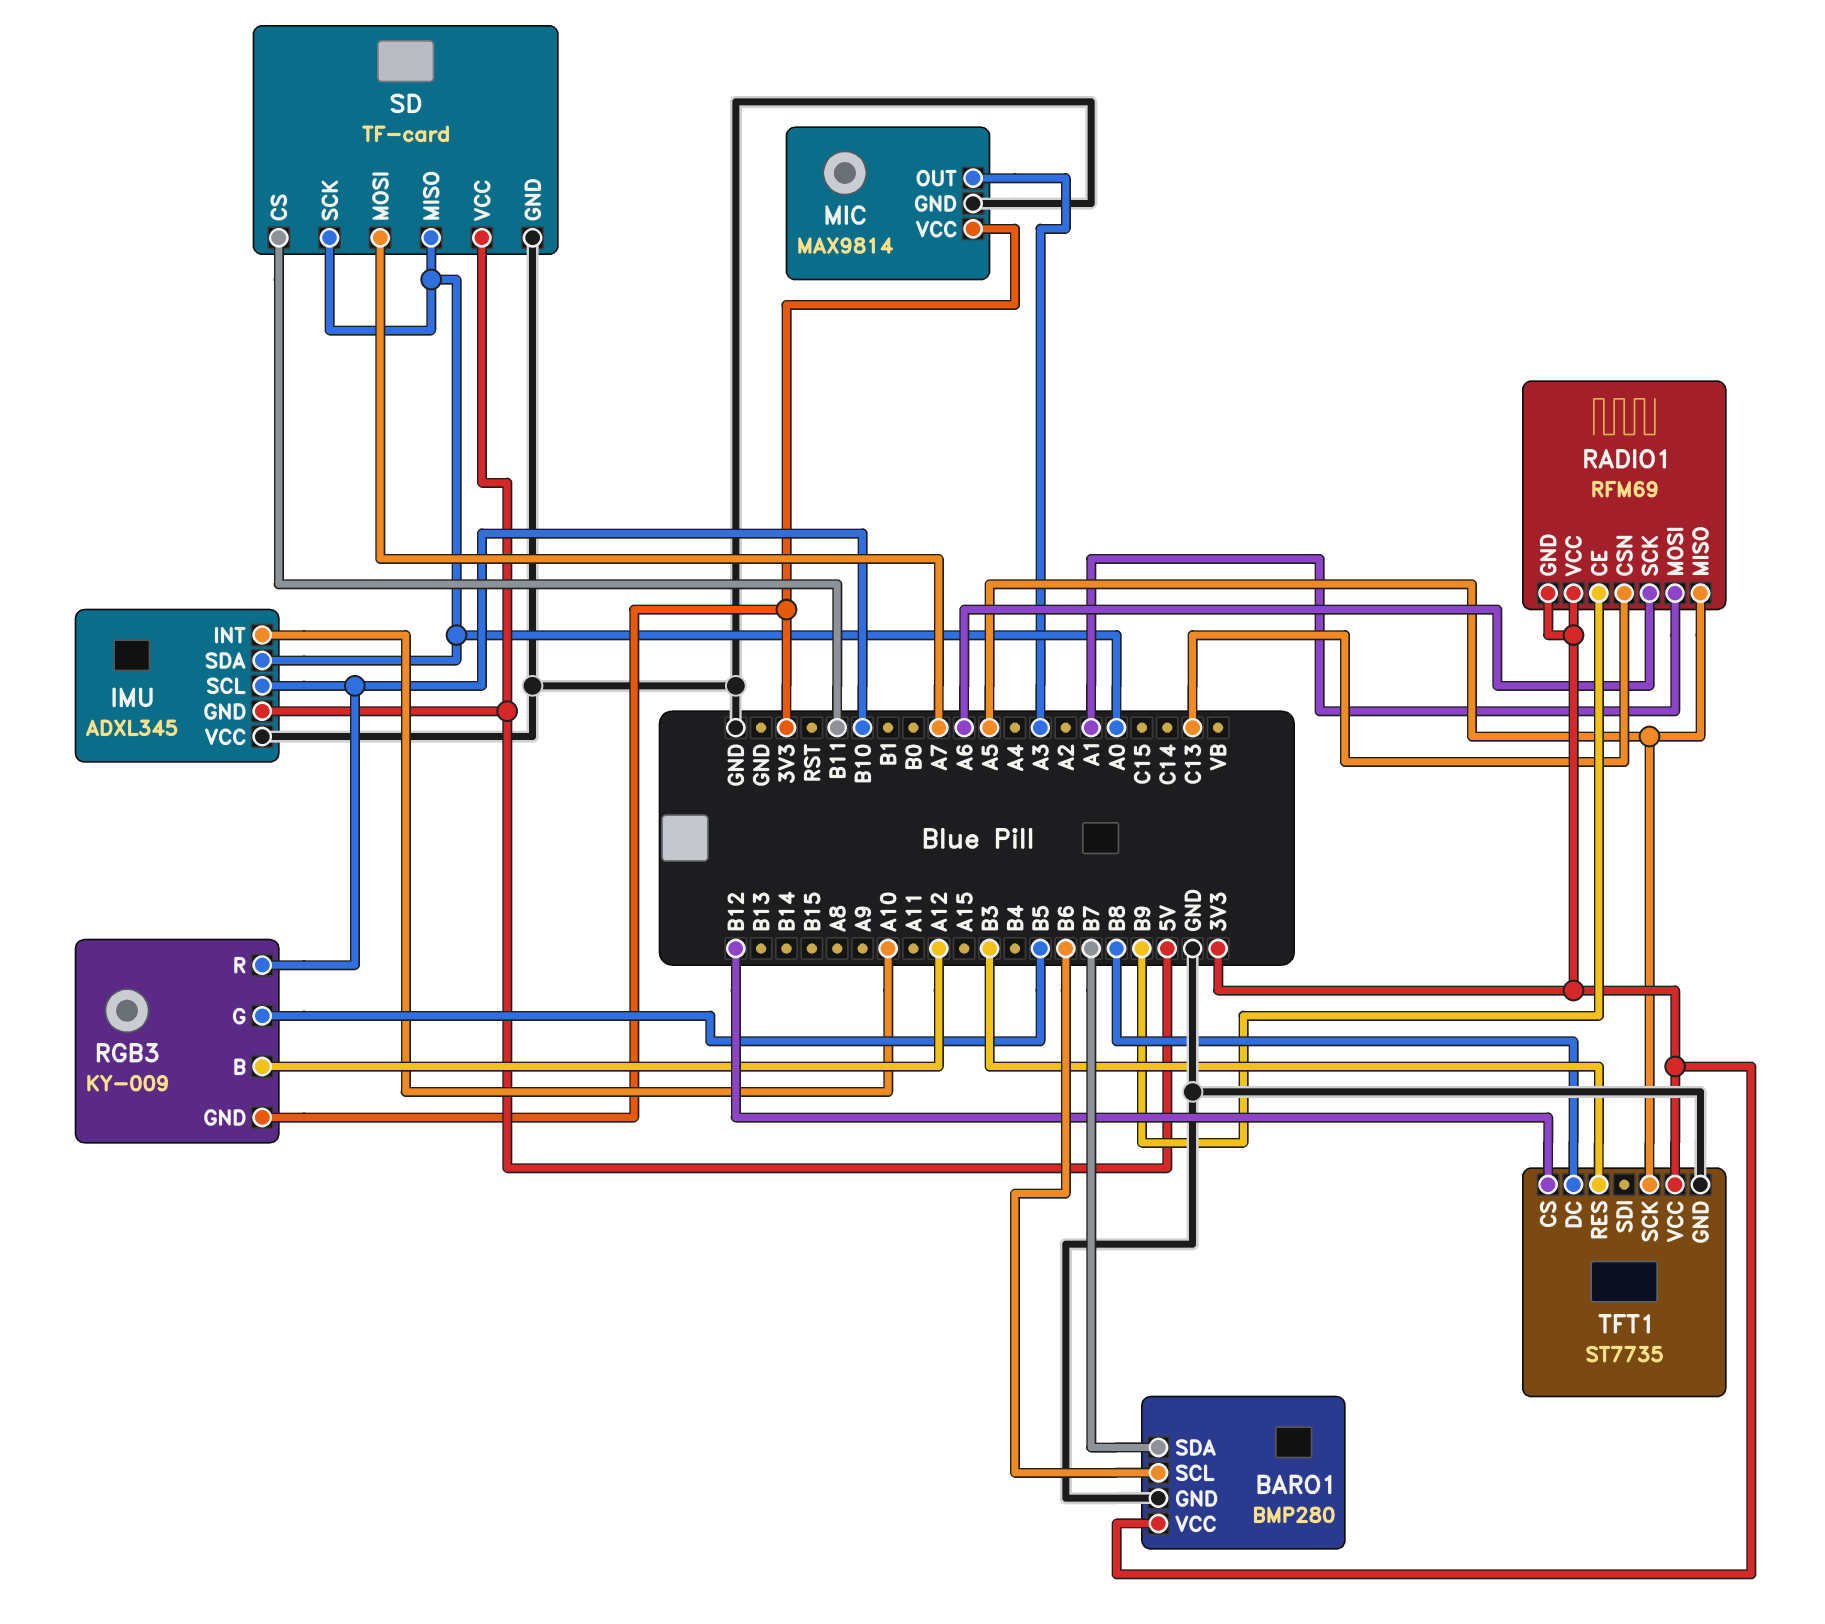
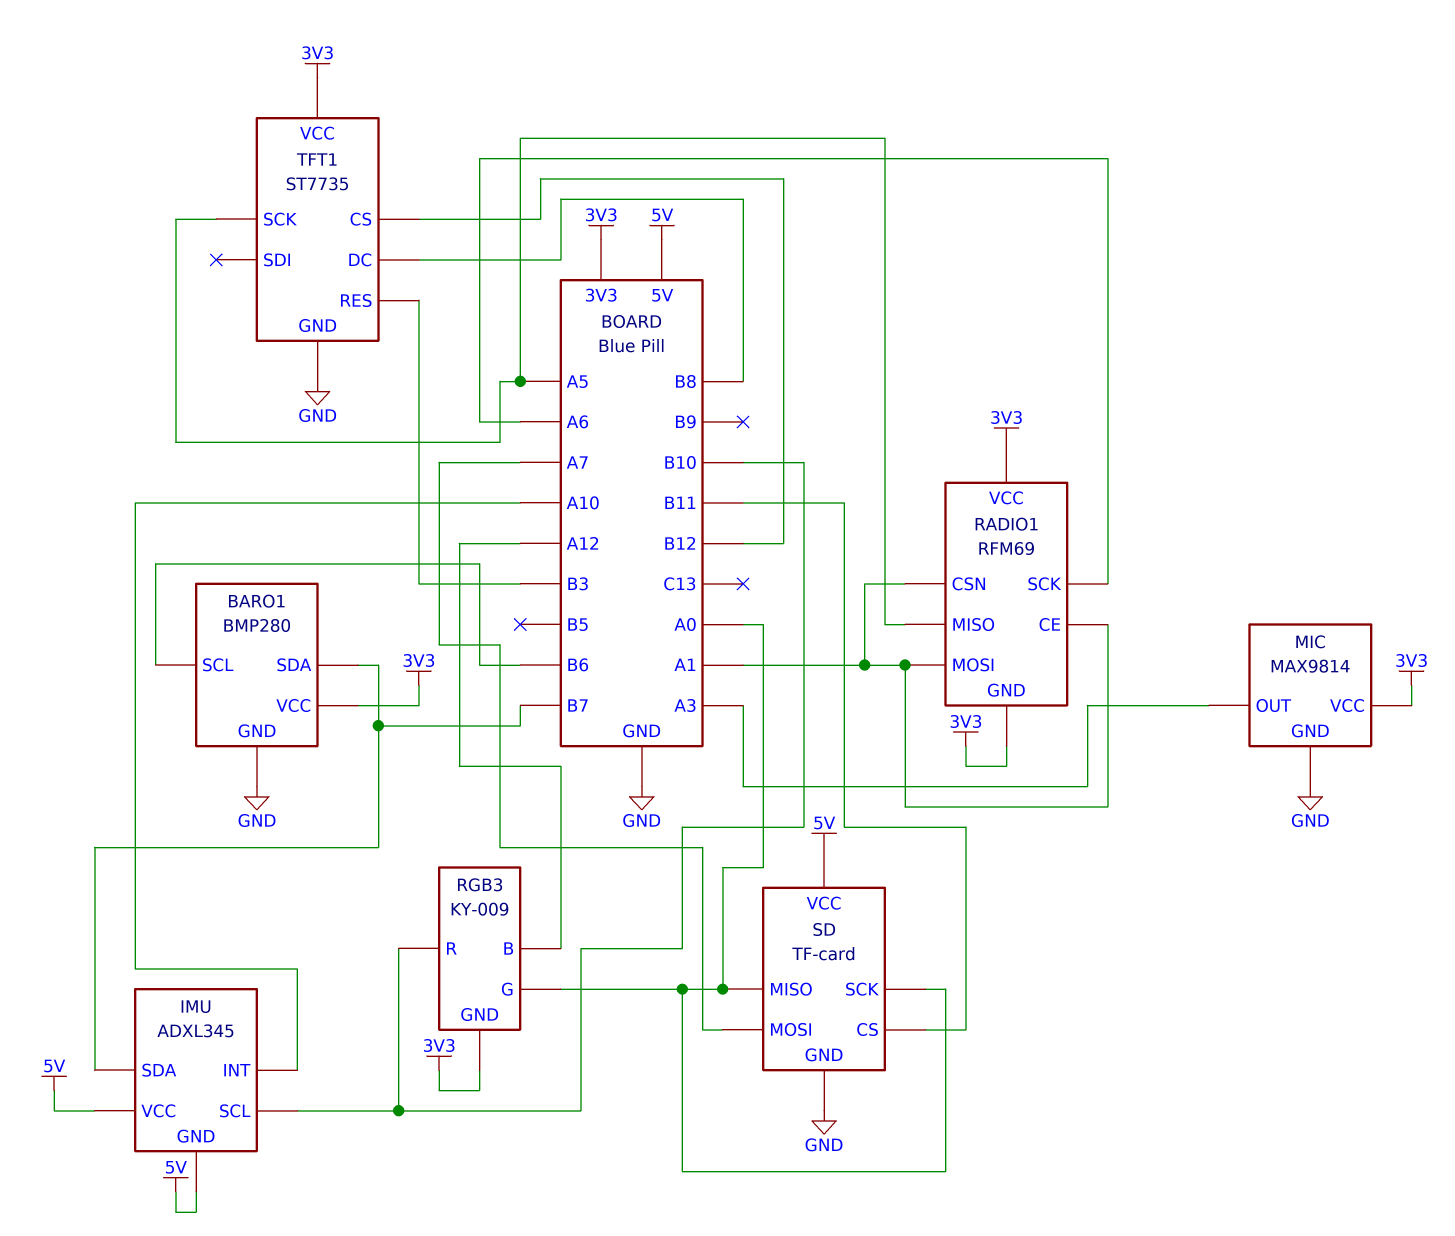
IMU pin SDA: A0 -> B7
IMU pin VCC: GND -> 5V
RADIO1 pin CE: B9 -> A1
RADIO1 pin CSN: C13 -> A1
RGB3 pin G: B5 -> A0

